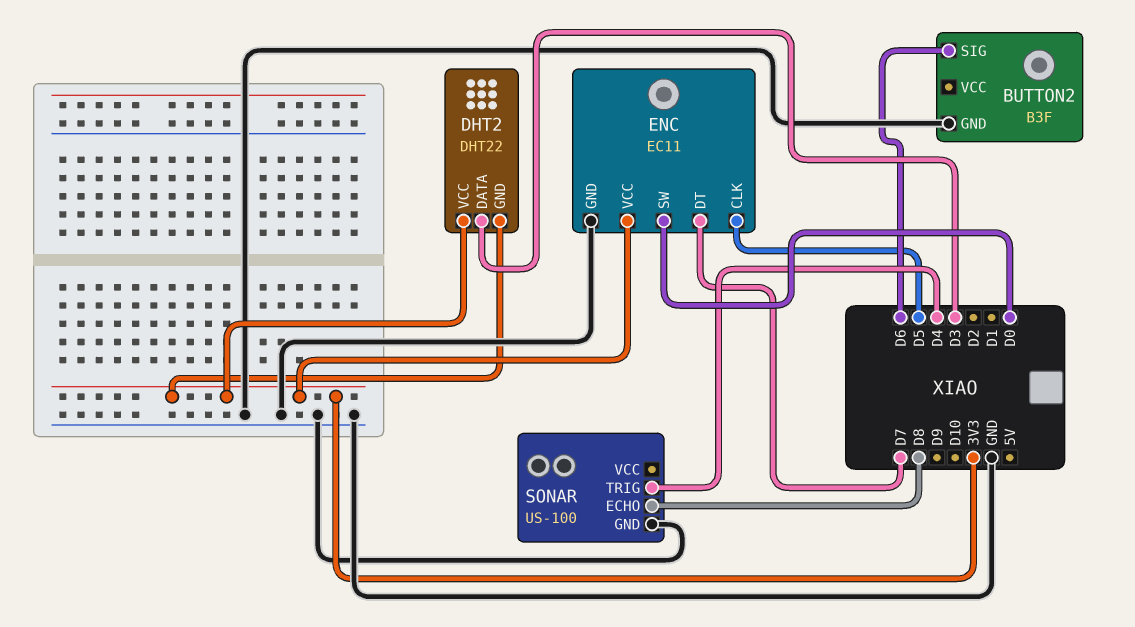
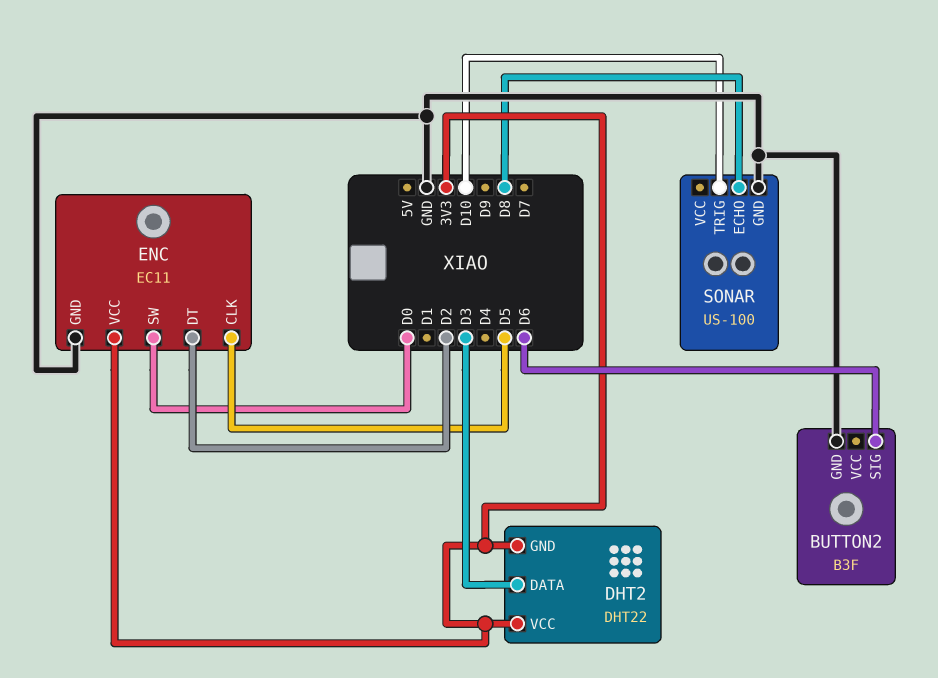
ENC pin DT: D7 -> D2
SONAR pin TRIG: D4 -> D10

